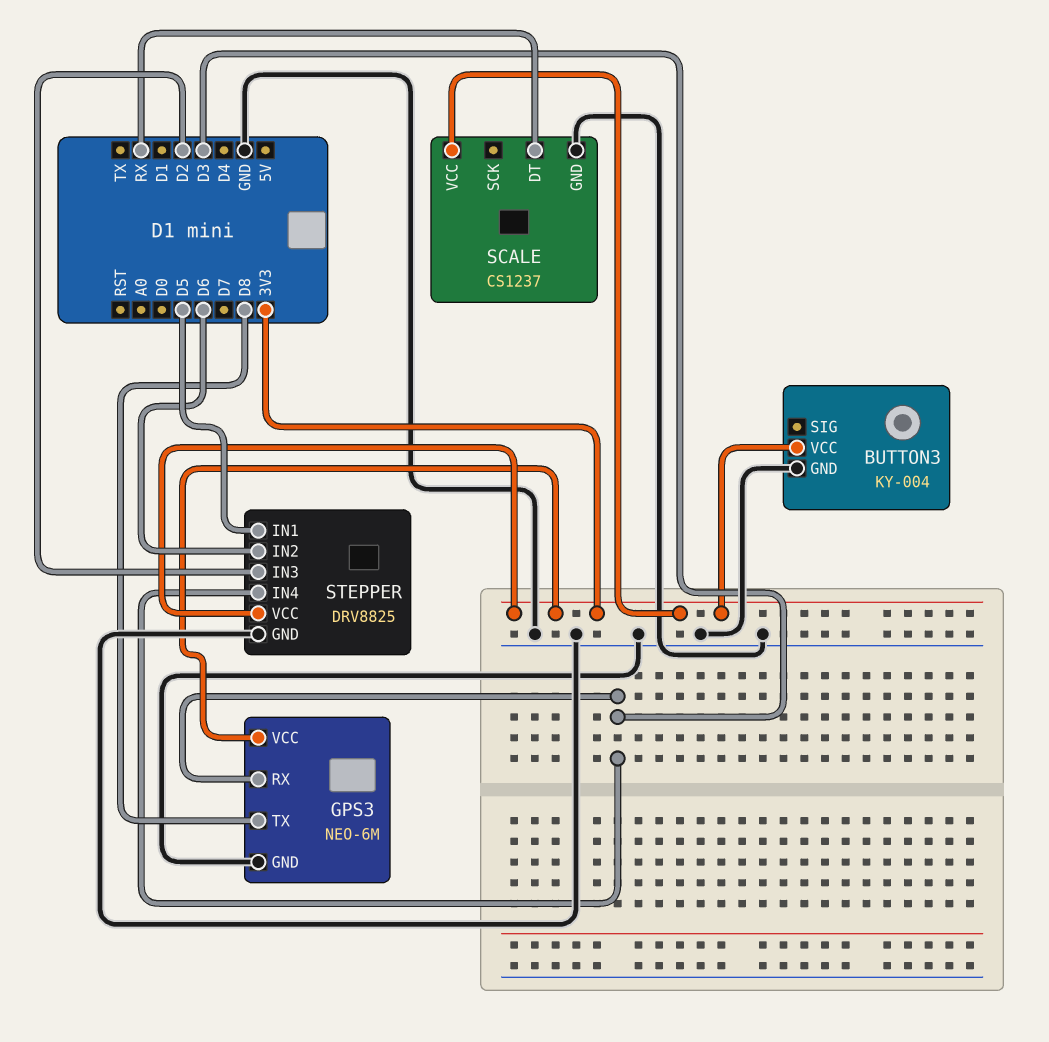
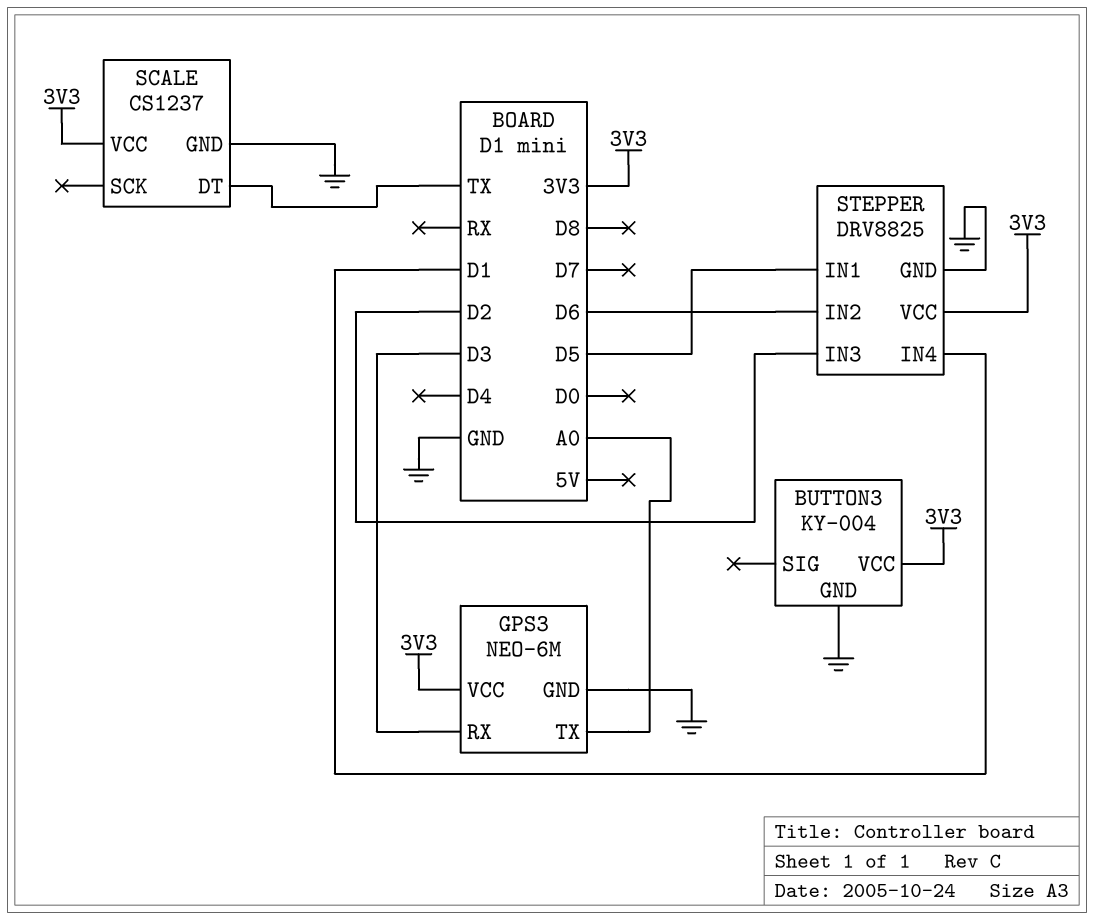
GPS3 pin TX: D8 -> A0
SCALE pin DT: RX -> TX
STEPPER pin IN4: D3 -> D1

